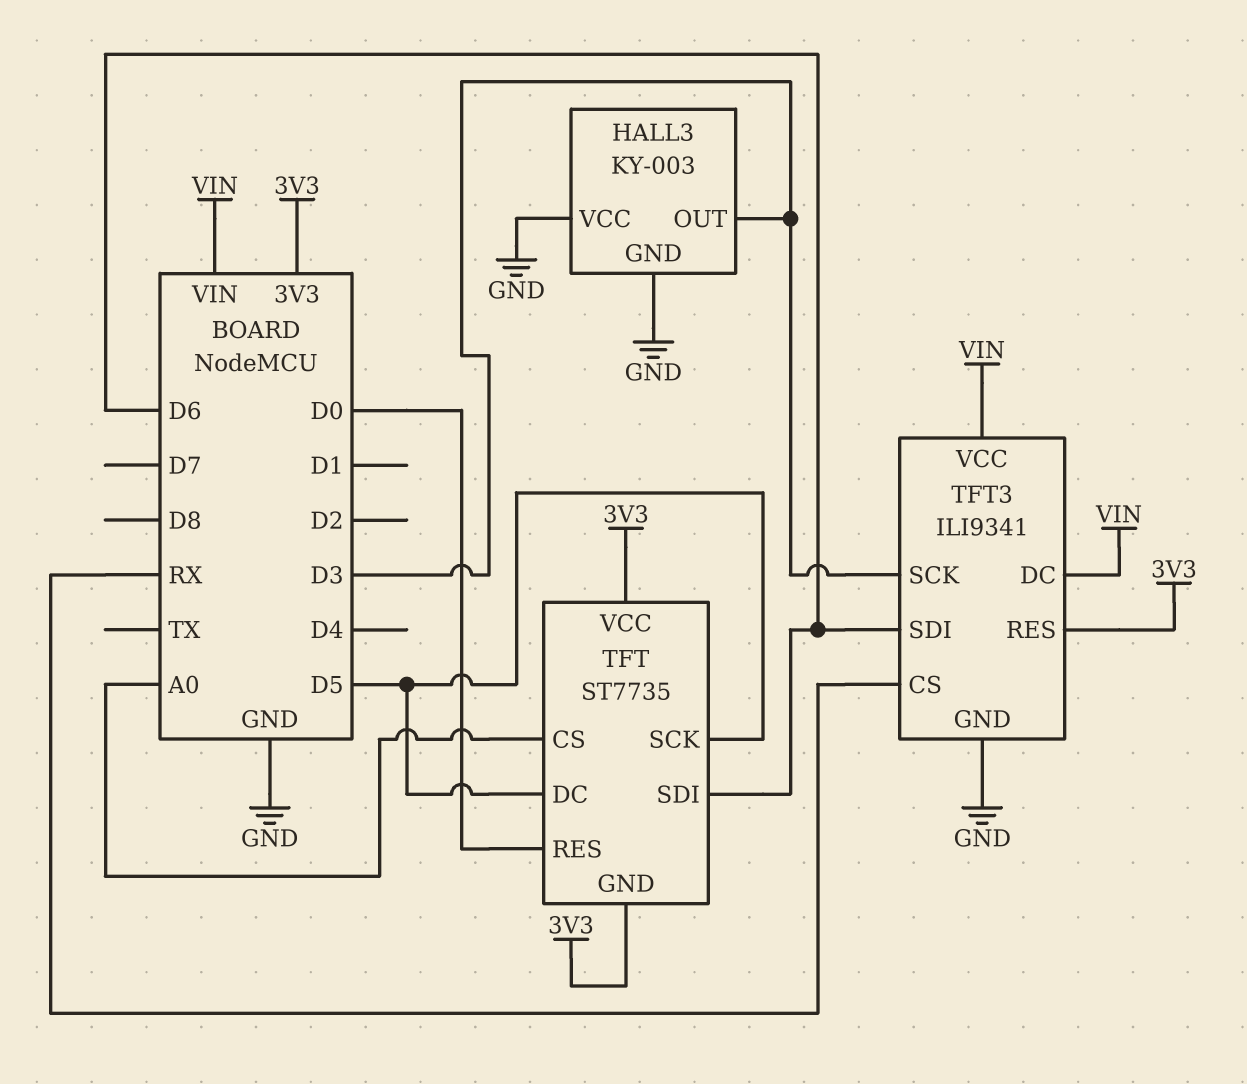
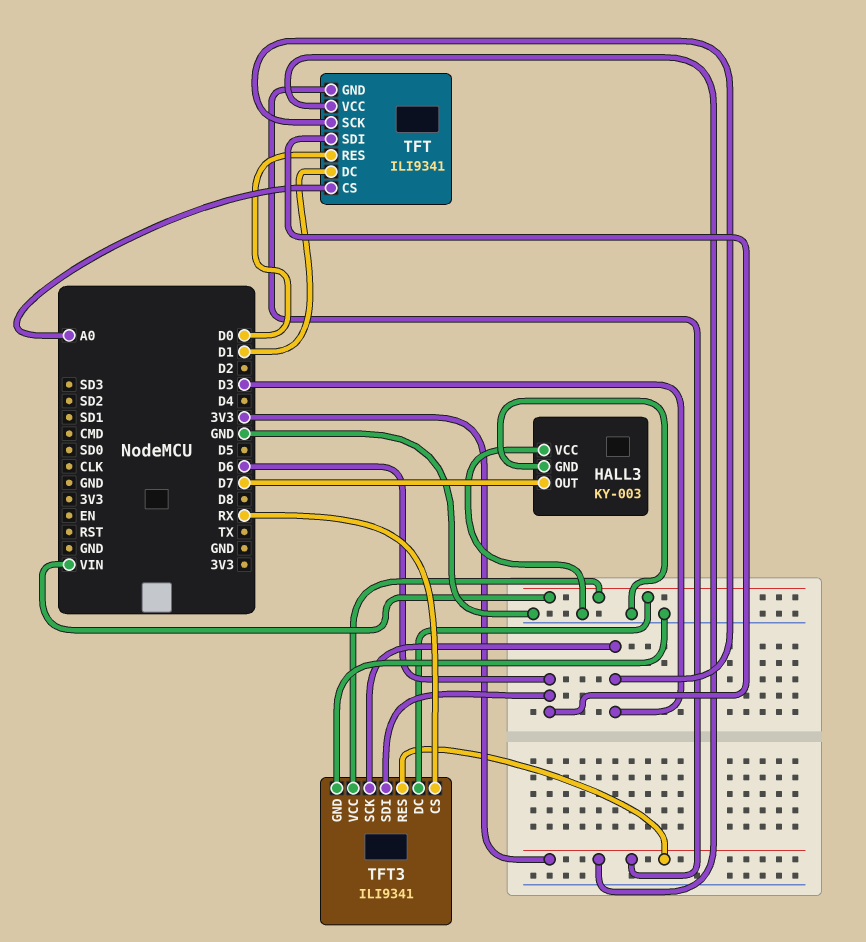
HALL3 pin OUT: D3 -> D7
TFT: ST7735 -> ILI9341
TFT pin DC: D5 -> D1
TFT pin SCK: D5 -> D3

